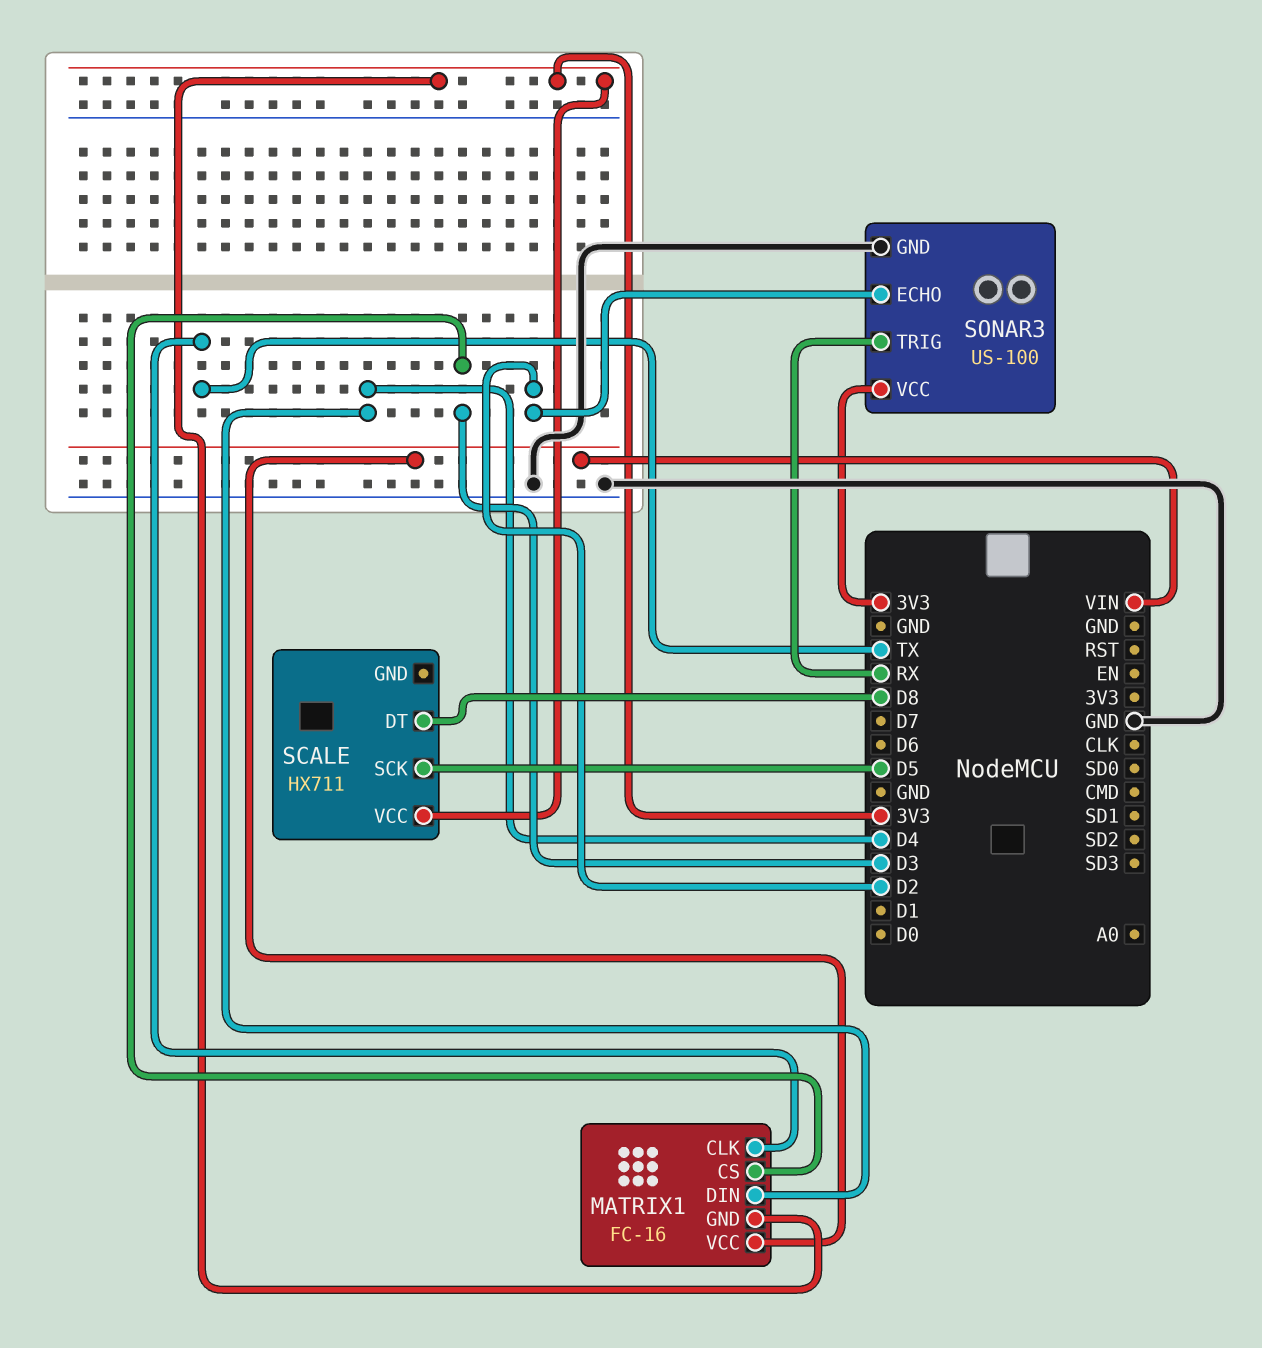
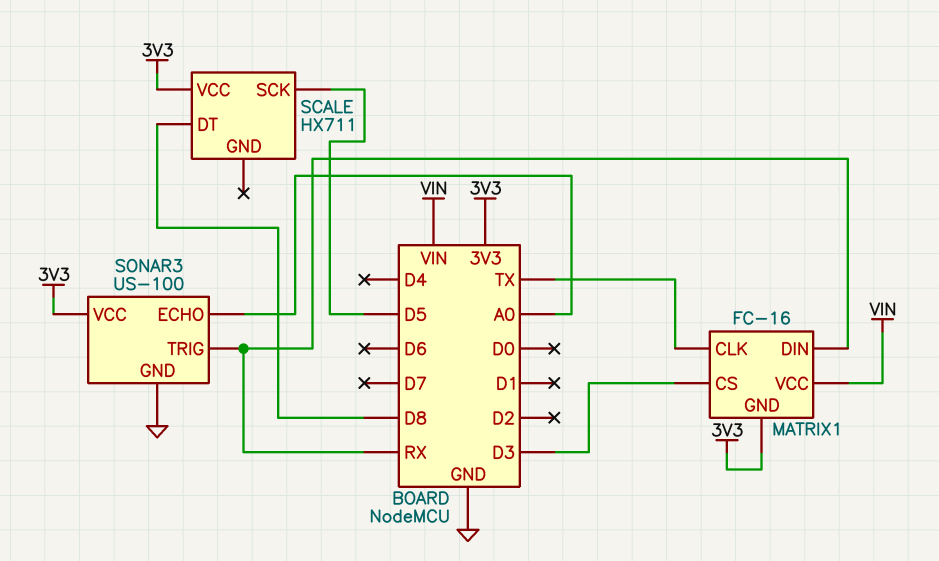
MATRIX1 pin DIN: D4 -> RX
SONAR3 pin ECHO: D2 -> A0

